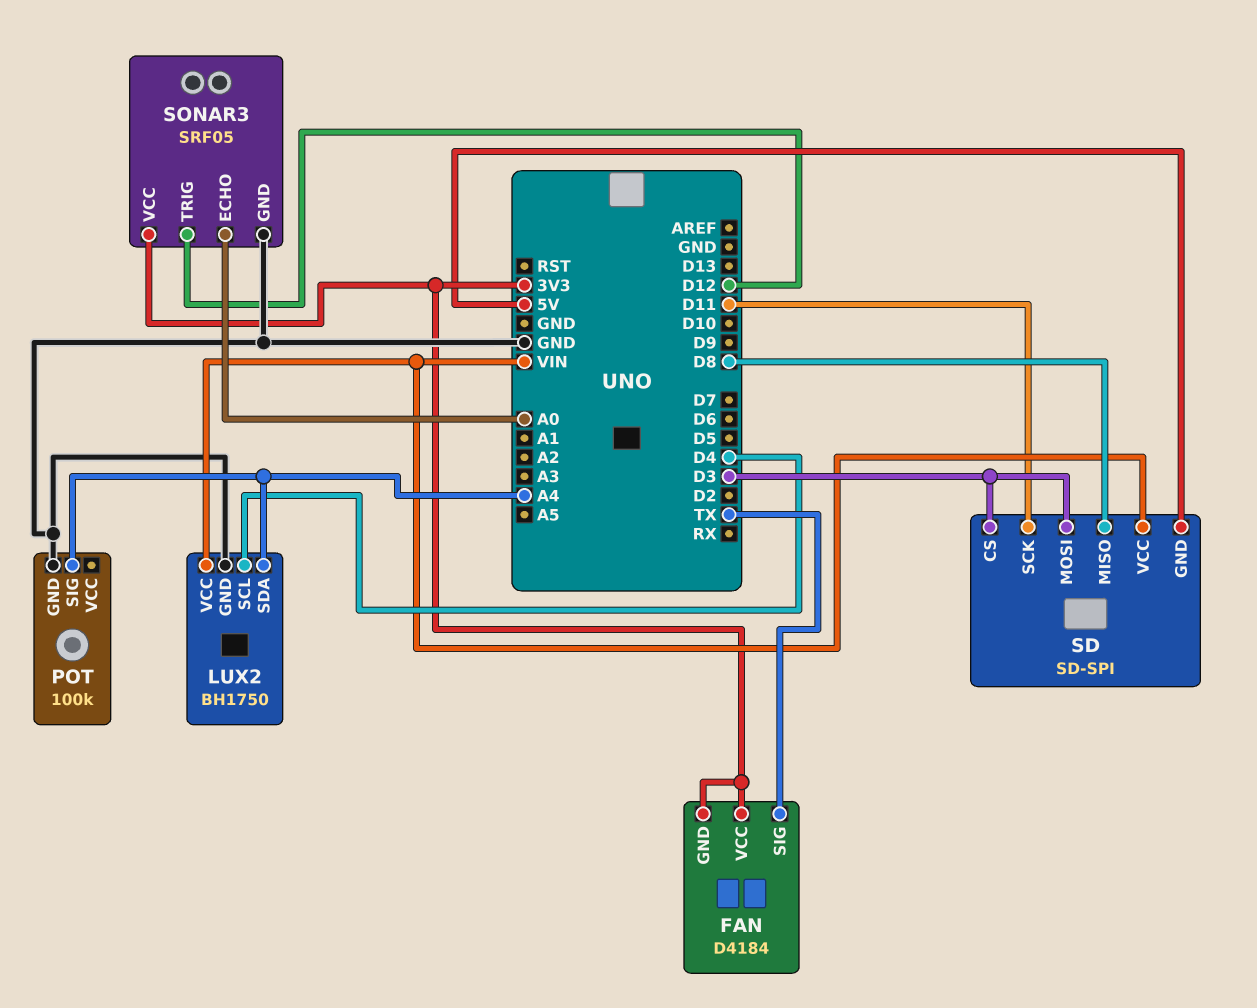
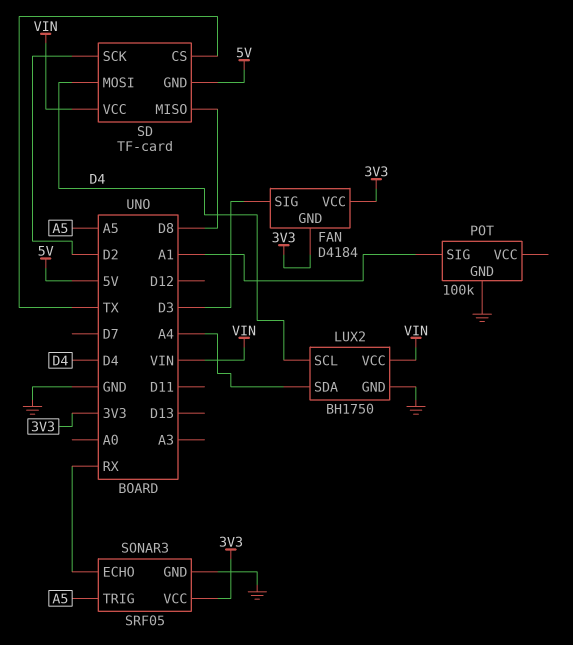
FAN pin SIG: TX -> D3
POT pin SIG: A4 -> A1
SD: SD-SPI -> TF-card
SD pin CS: D3 -> TX
SD pin MOSI: D3 -> D4
SD pin SCK: D11 -> D2
SONAR3 pin ECHO: A0 -> RX
SONAR3 pin TRIG: D12 -> A5

